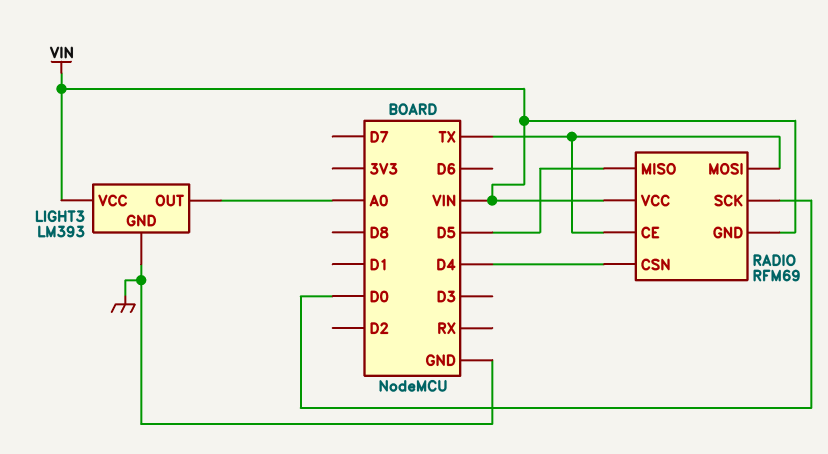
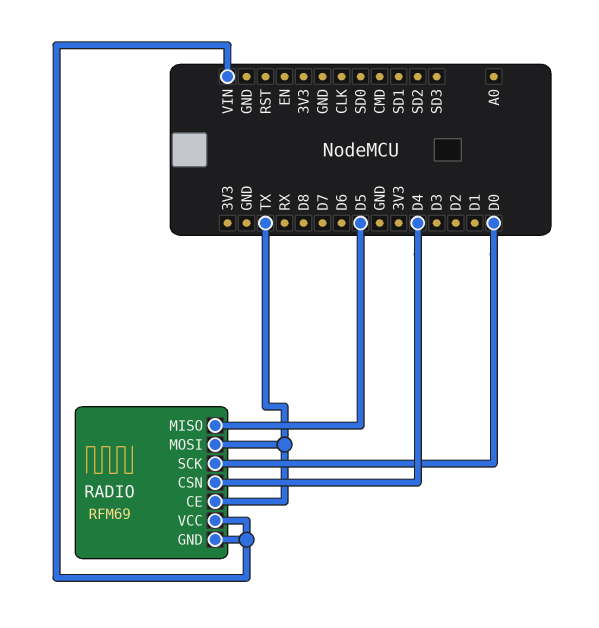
LIGHT3: LM393 -> none
LIGHT3 pin GND: GND -> none
LIGHT3 pin OUT: A0 -> none
LIGHT3 pin VCC: VIN -> none

